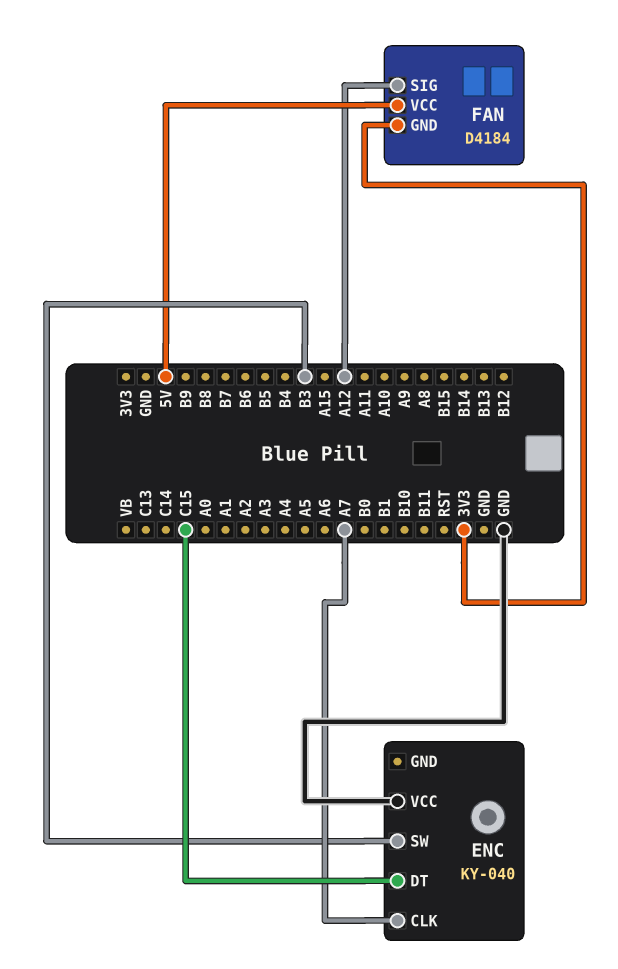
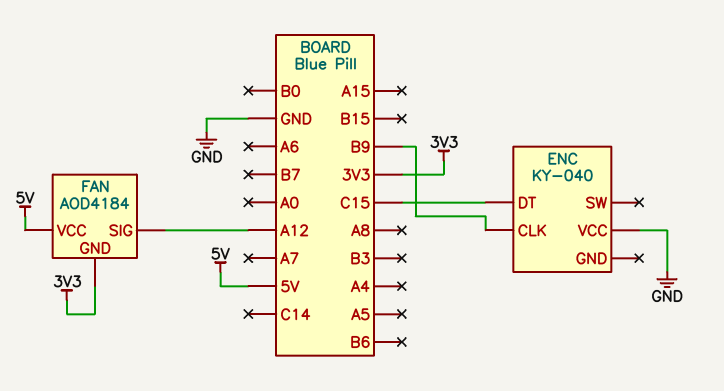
ENC pin CLK: A7 -> B9
ENC pin SW: B3 -> none
FAN: D4184 -> AOD4184

